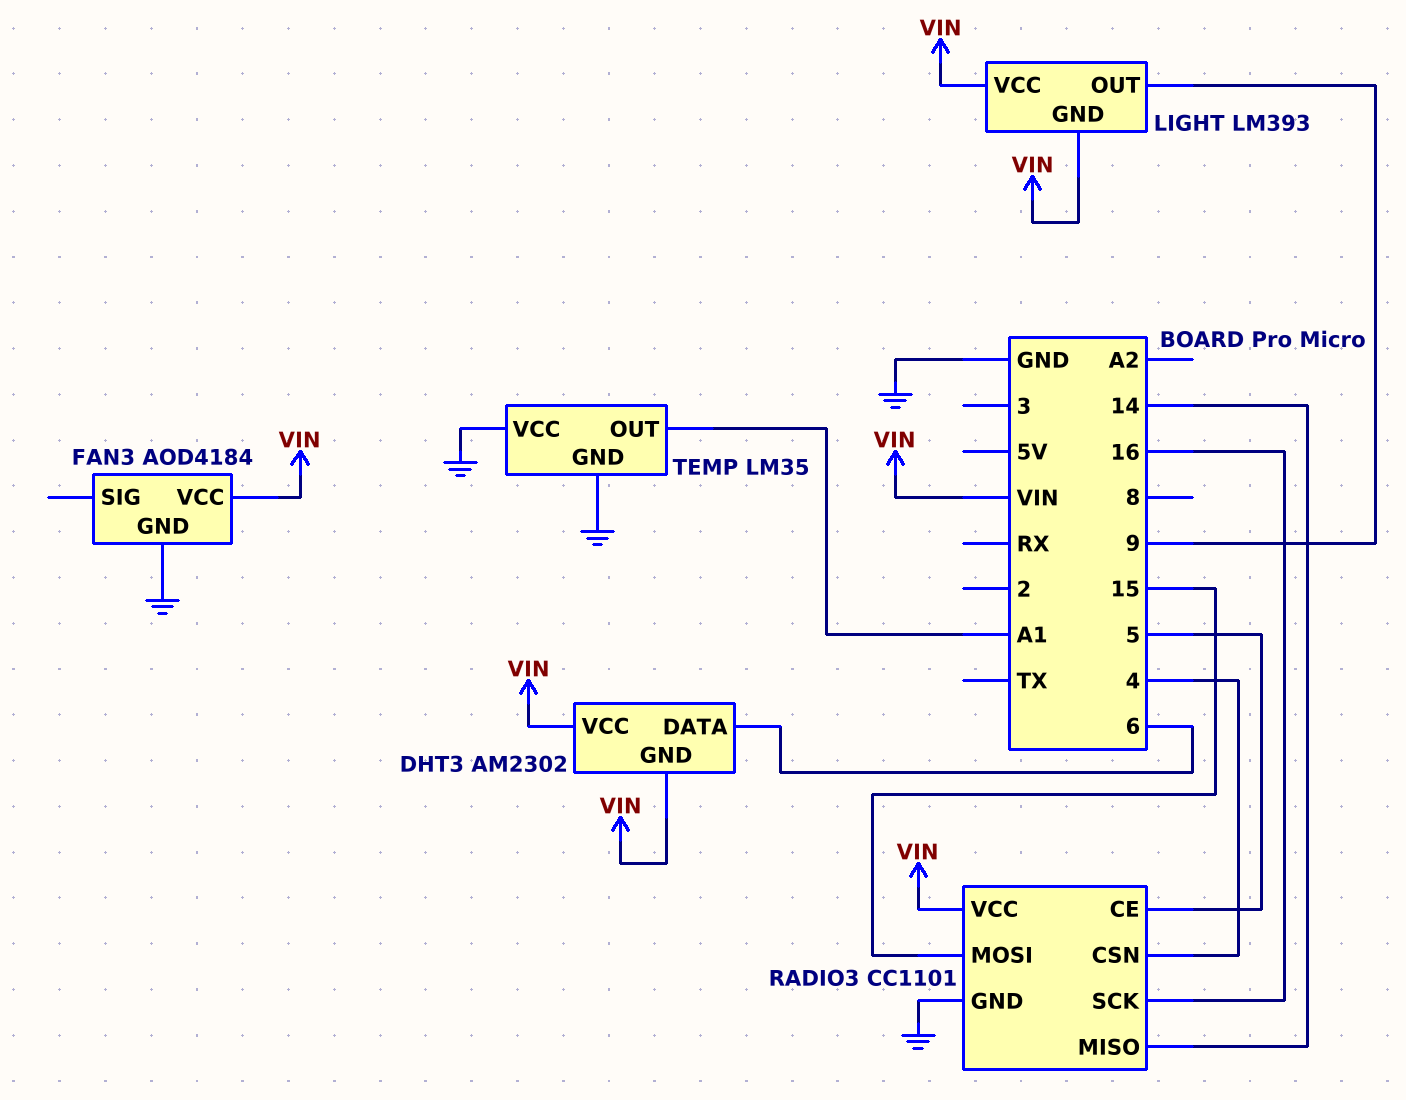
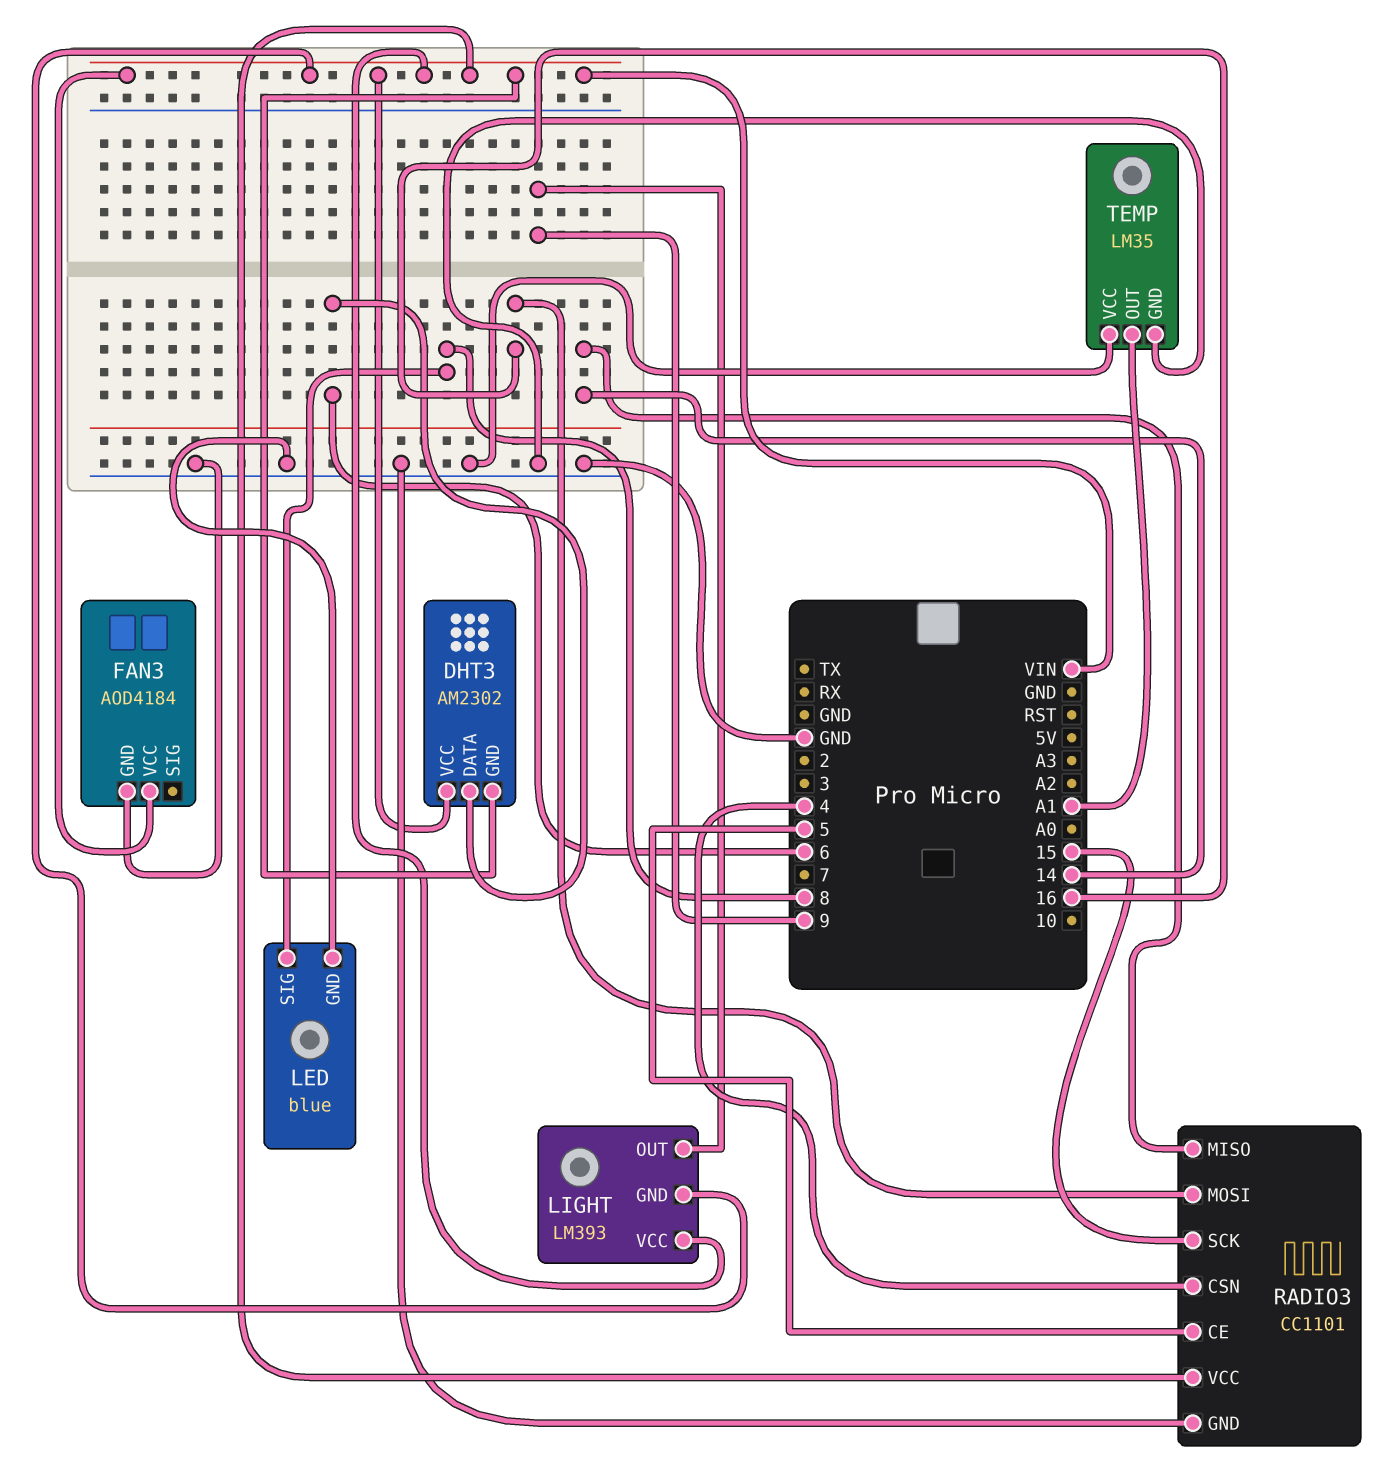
LED: none -> blue
LED pin GND: none -> GND
LED pin SIG: none -> 8
RADIO3 pin MOSI: 15 -> 16
RADIO3 pin SCK: 16 -> 15

